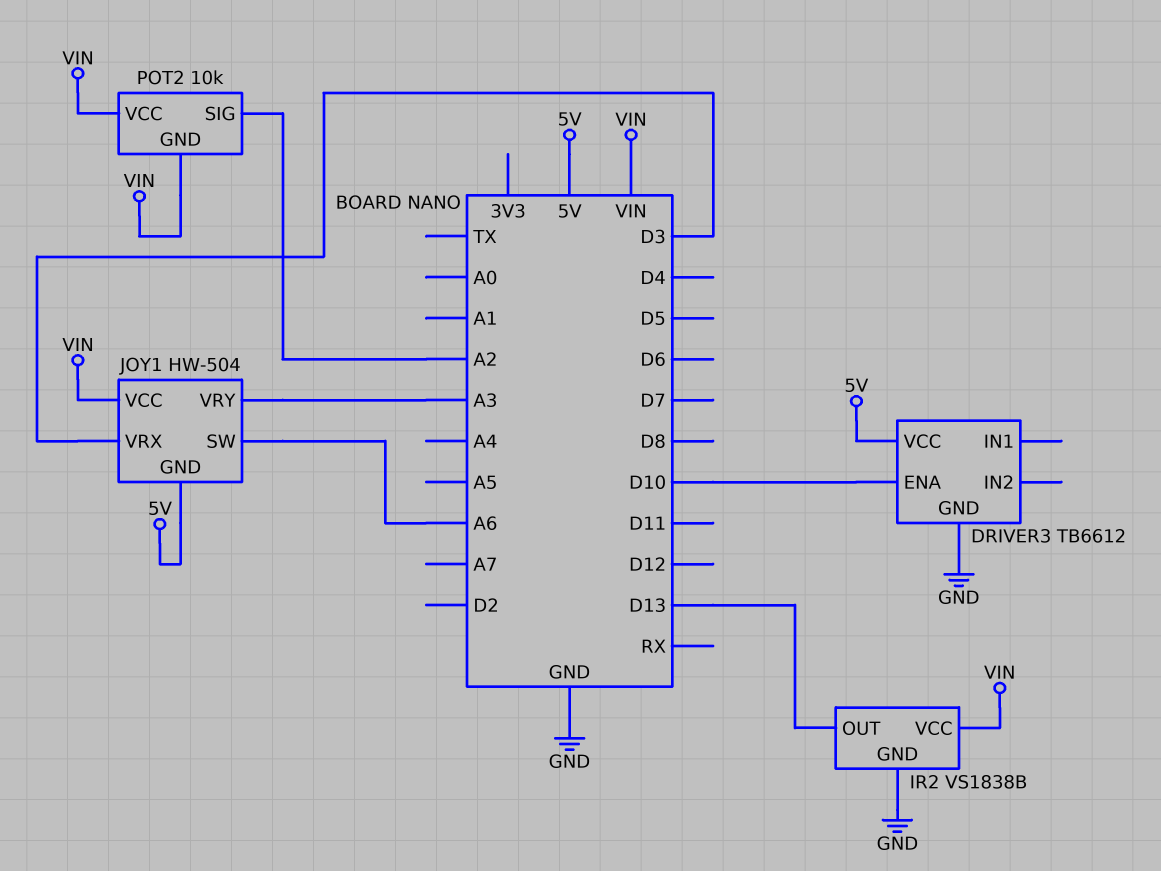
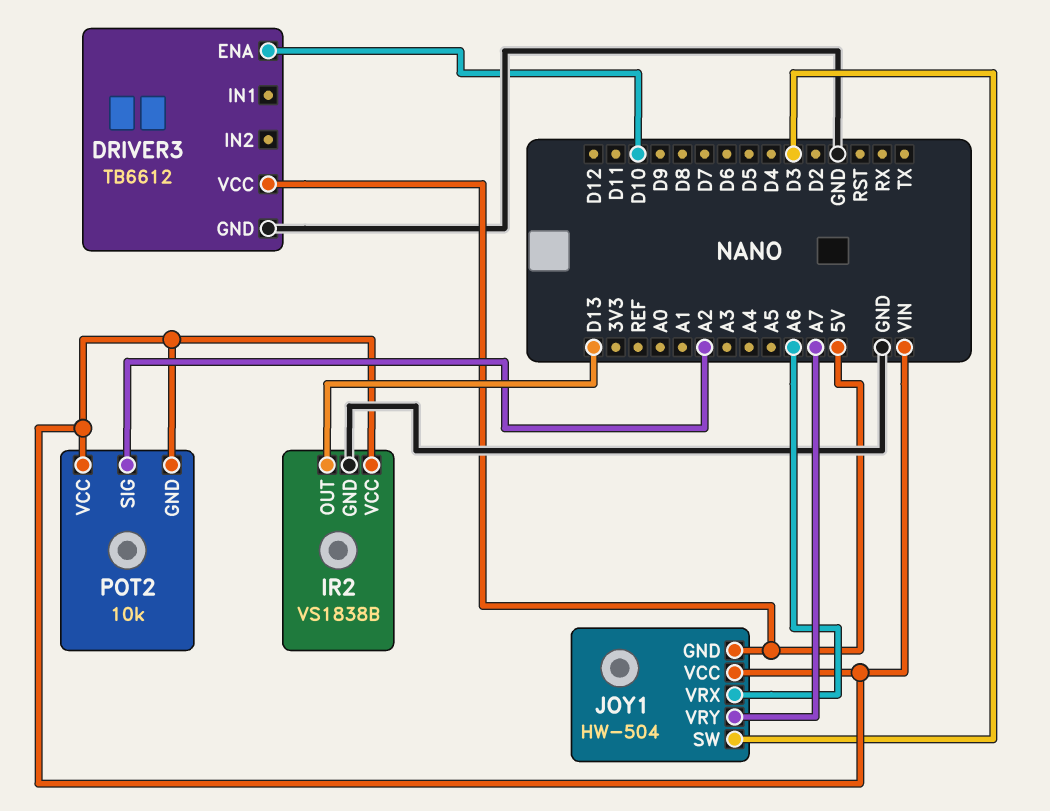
JOY1 pin SW: A6 -> D3
JOY1 pin VRX: D3 -> A6
JOY1 pin VRY: A3 -> A7

